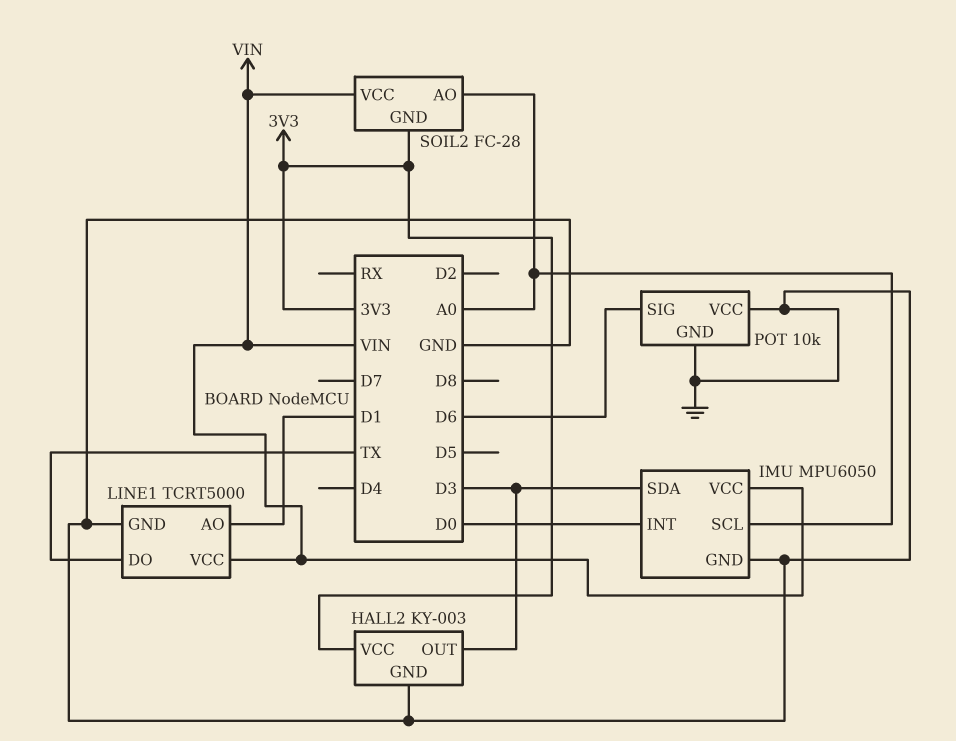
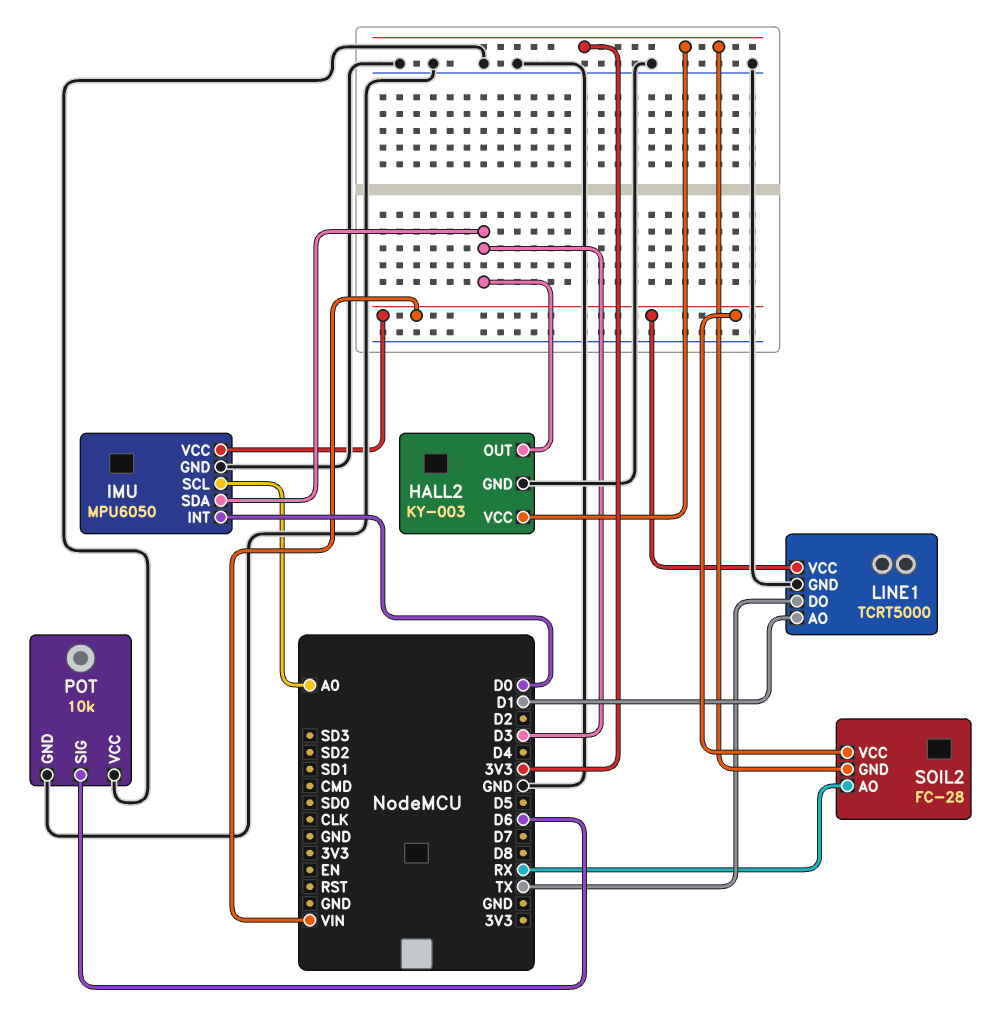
SOIL2 pin AO: A0 -> RX

